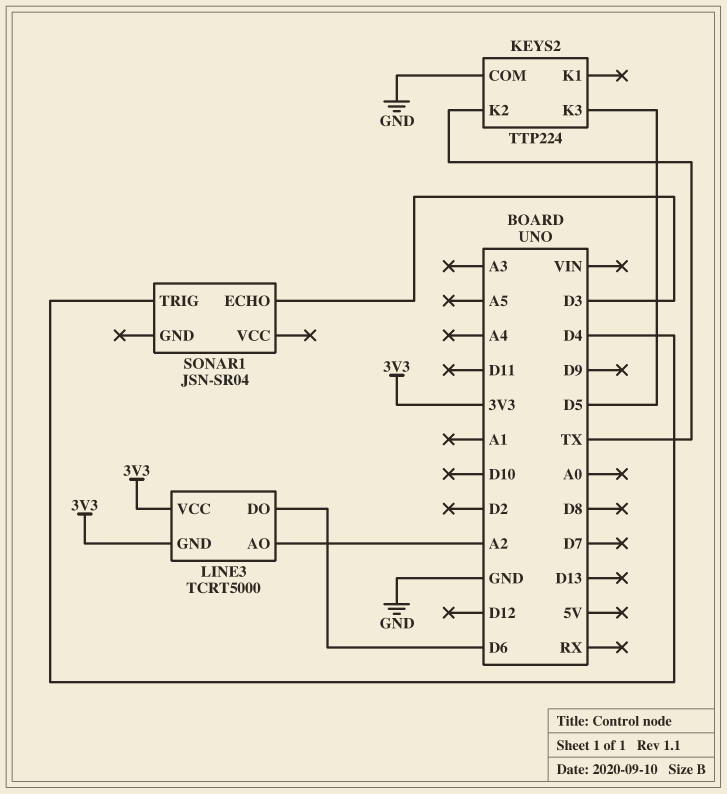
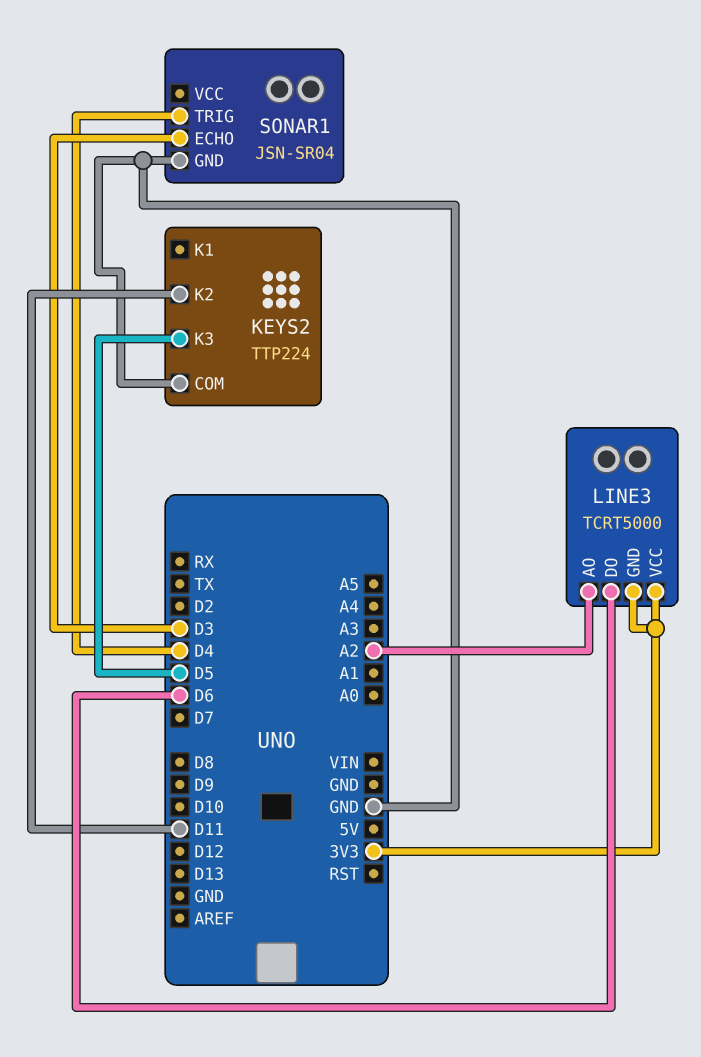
KEYS2 pin K2: TX -> D11
SONAR1 pin GND: none -> GND

